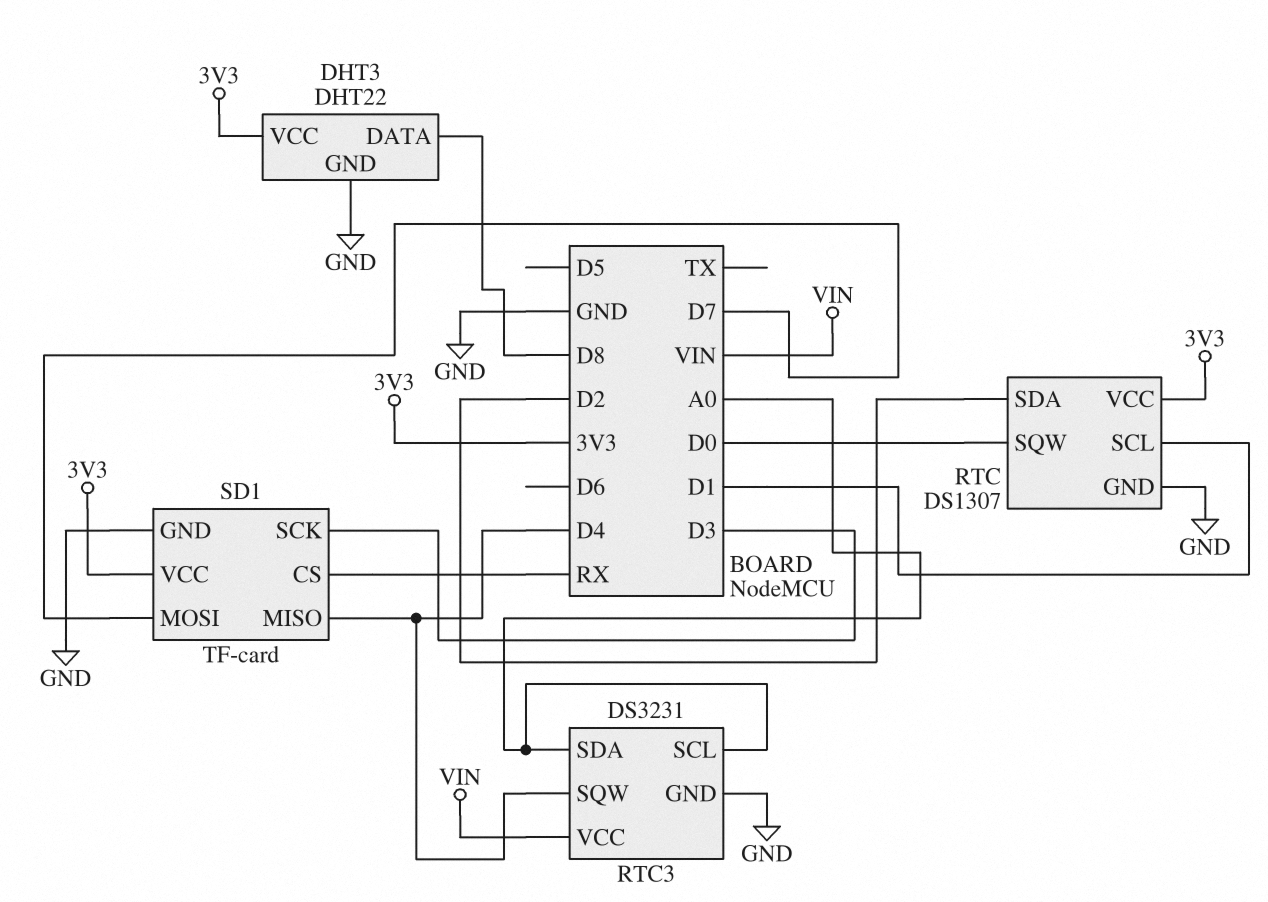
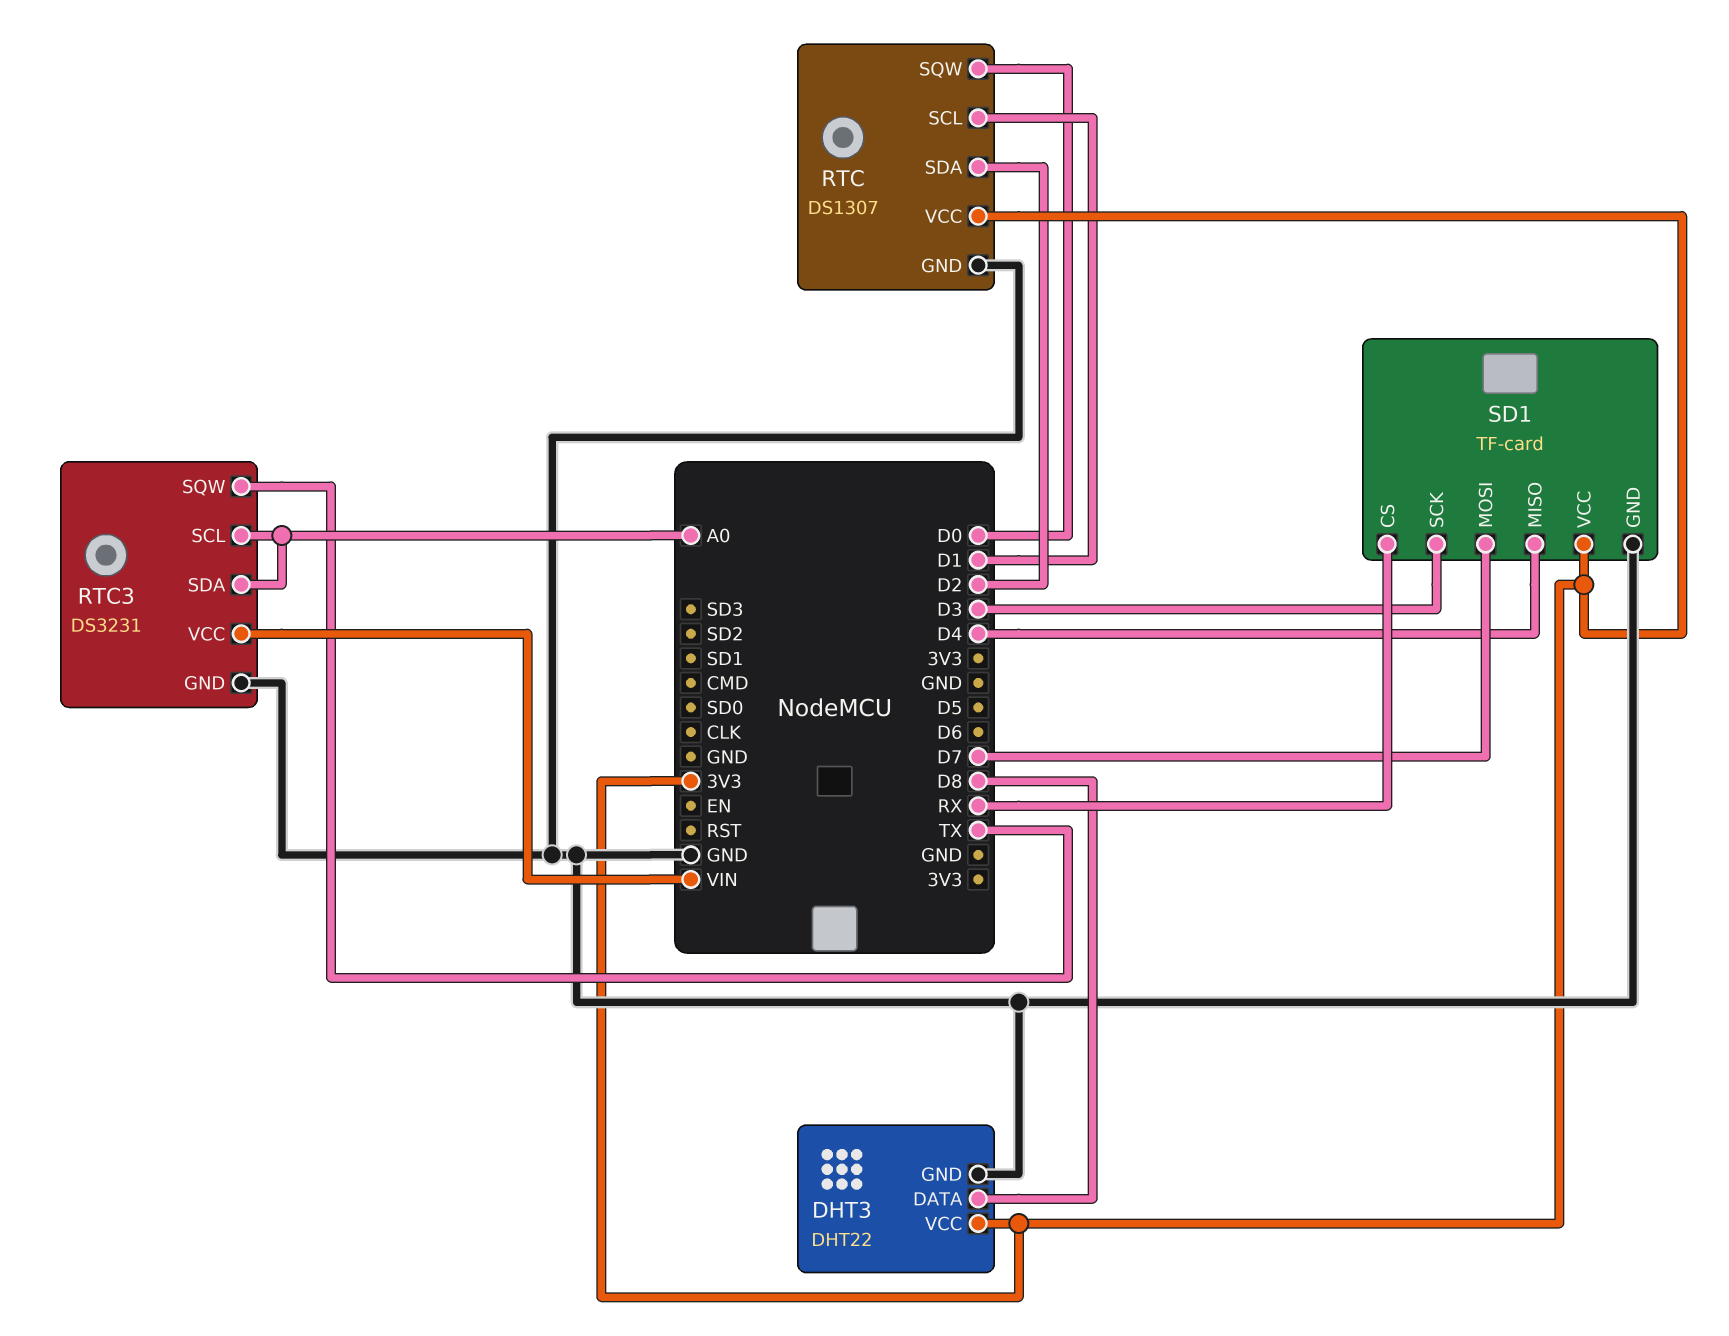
RTC3 pin SQW: D4 -> TX

